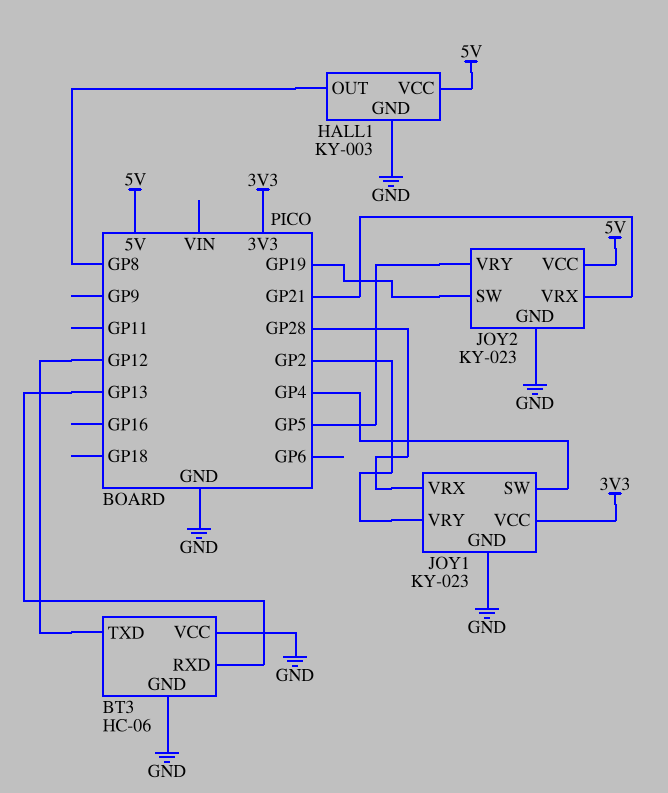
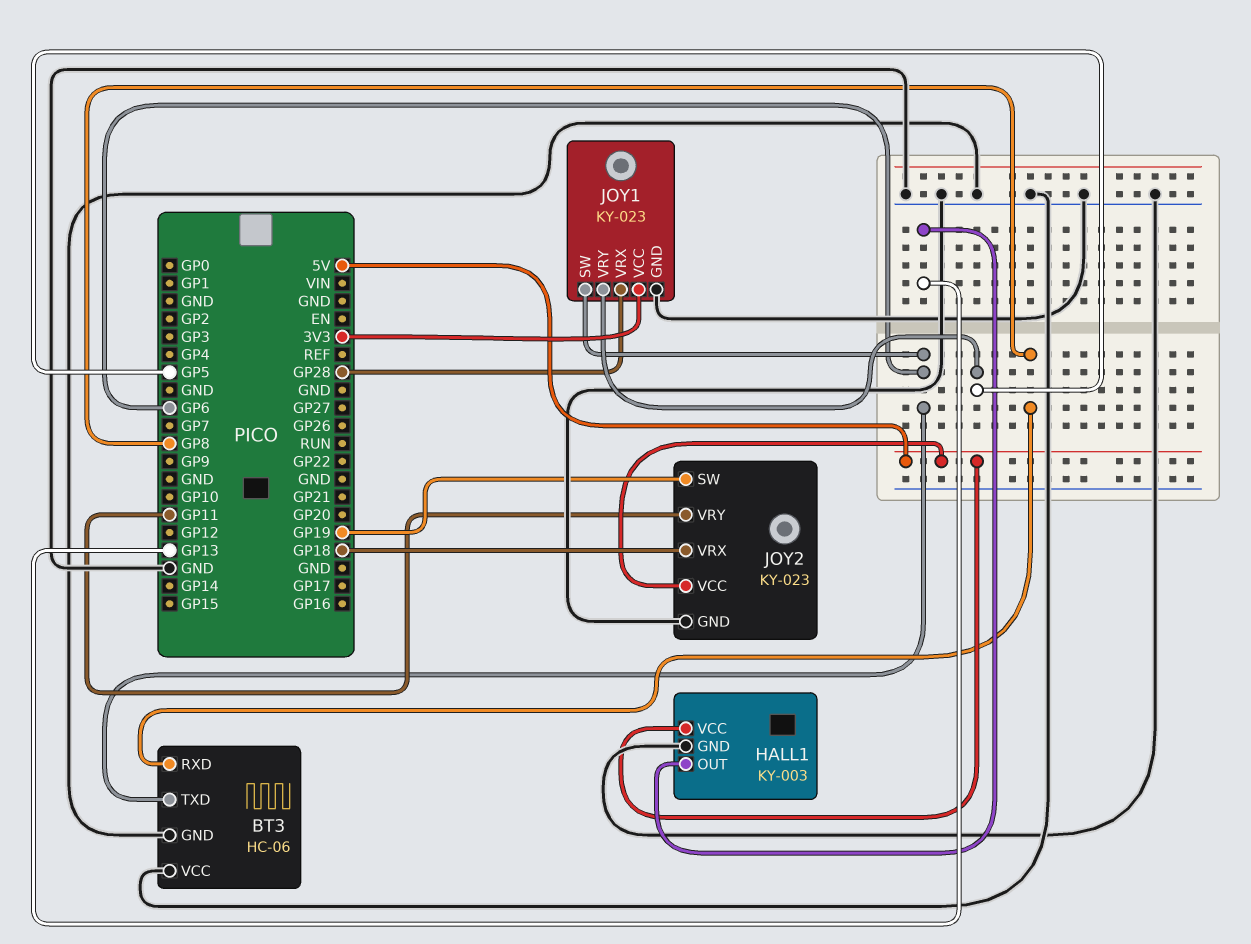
BT3 pin RXD: GP13 -> GP8
BT3 pin TXD: GP12 -> GP6
HALL1 pin OUT: GP8 -> GP13
JOY1 pin SW: GP4 -> GP6
JOY1 pin VRY: GP2 -> GP5
JOY2 pin VRX: GP21 -> GP18
JOY2 pin VRY: GP5 -> GP11

